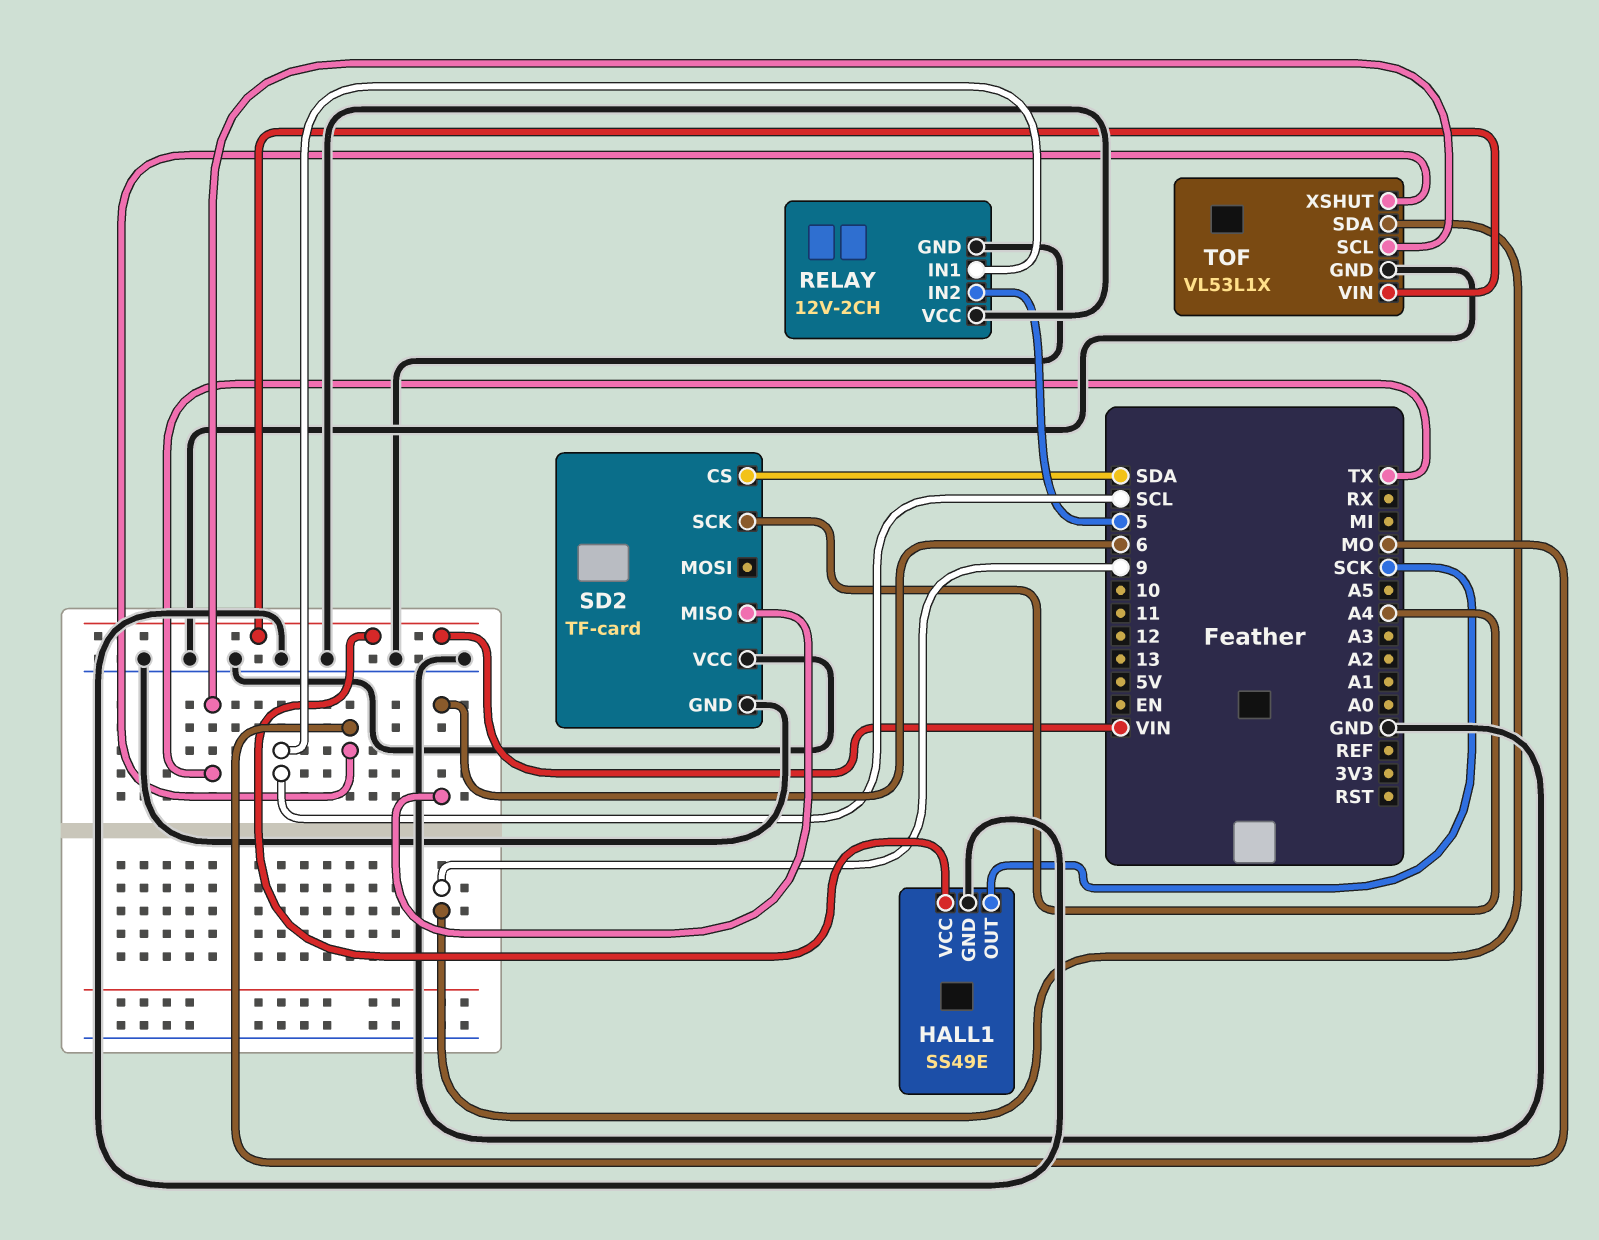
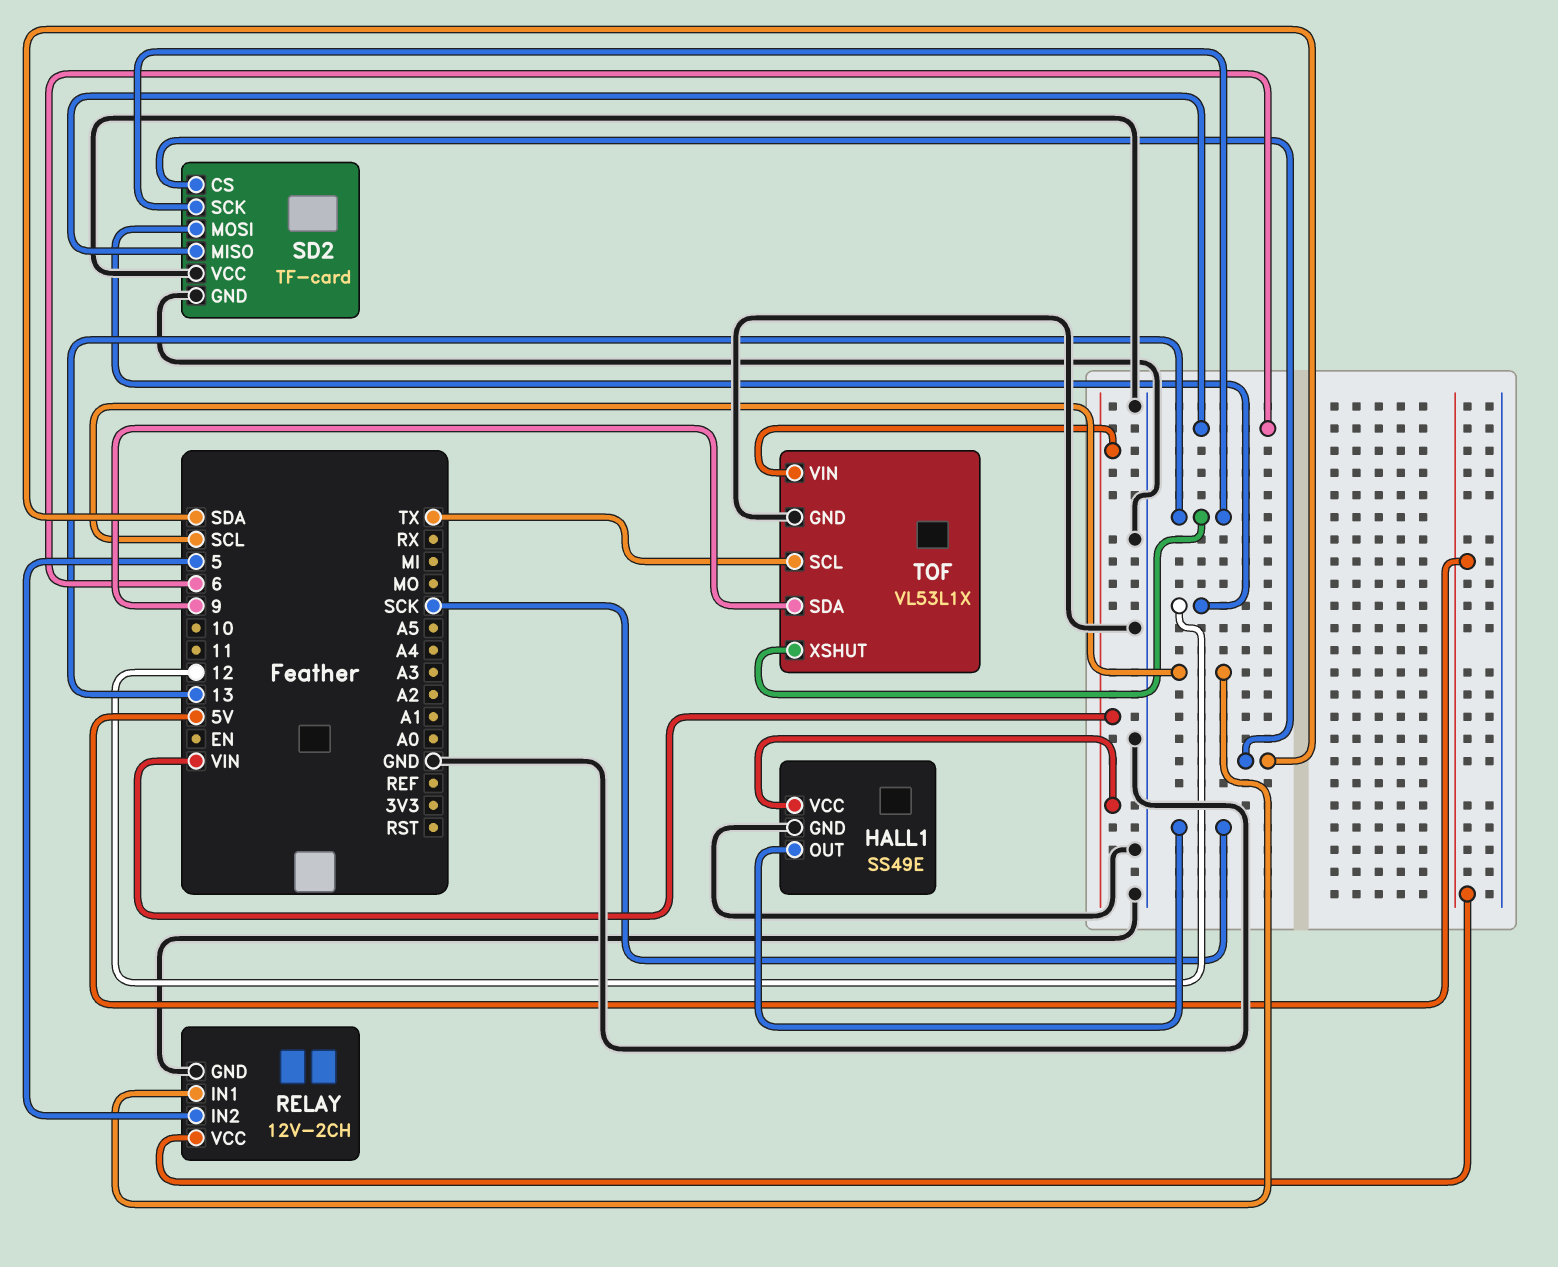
RELAY pin VCC: GND -> 5V
SD2 pin MOSI: none -> 12
SD2 pin SCK: A4 -> 13
TOF pin XSHUT: MO -> 13

